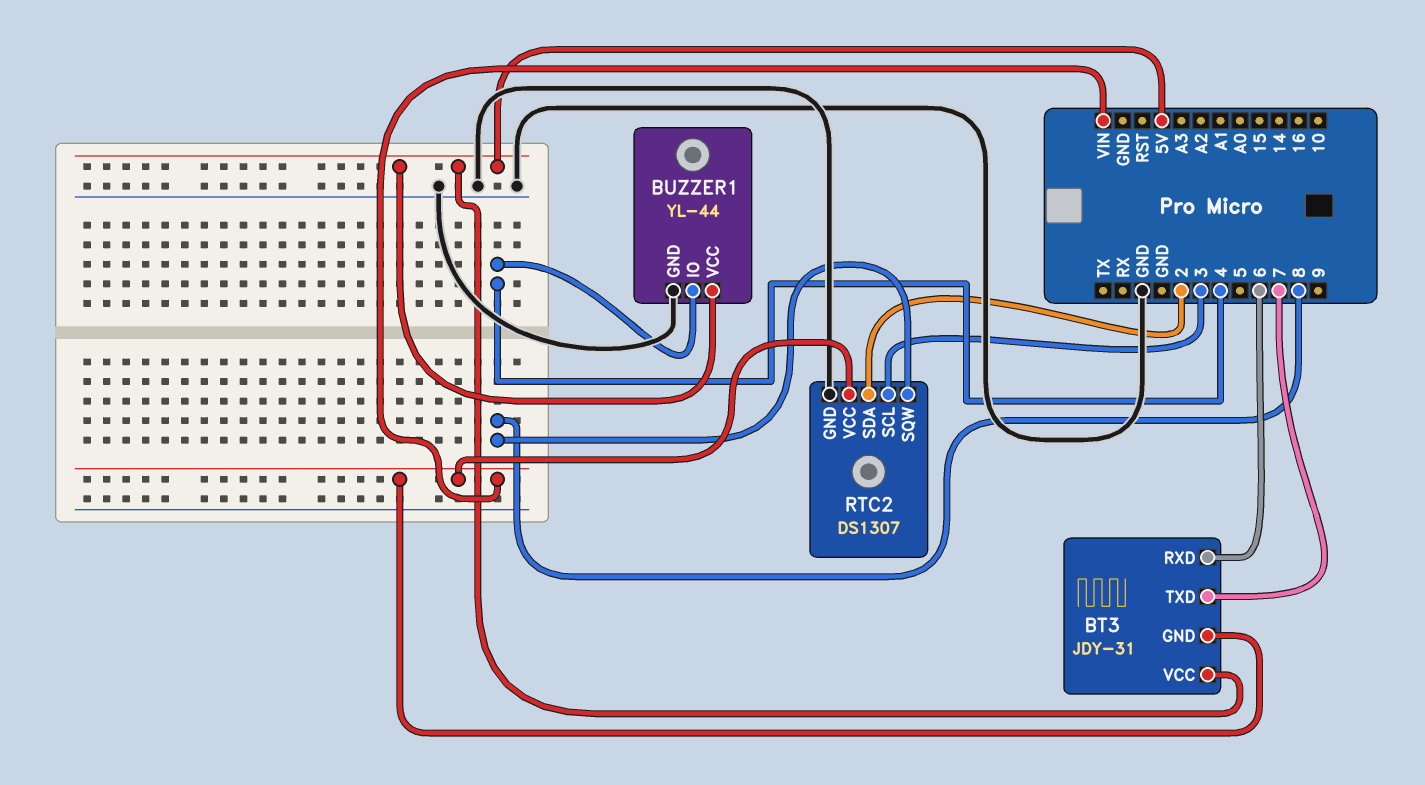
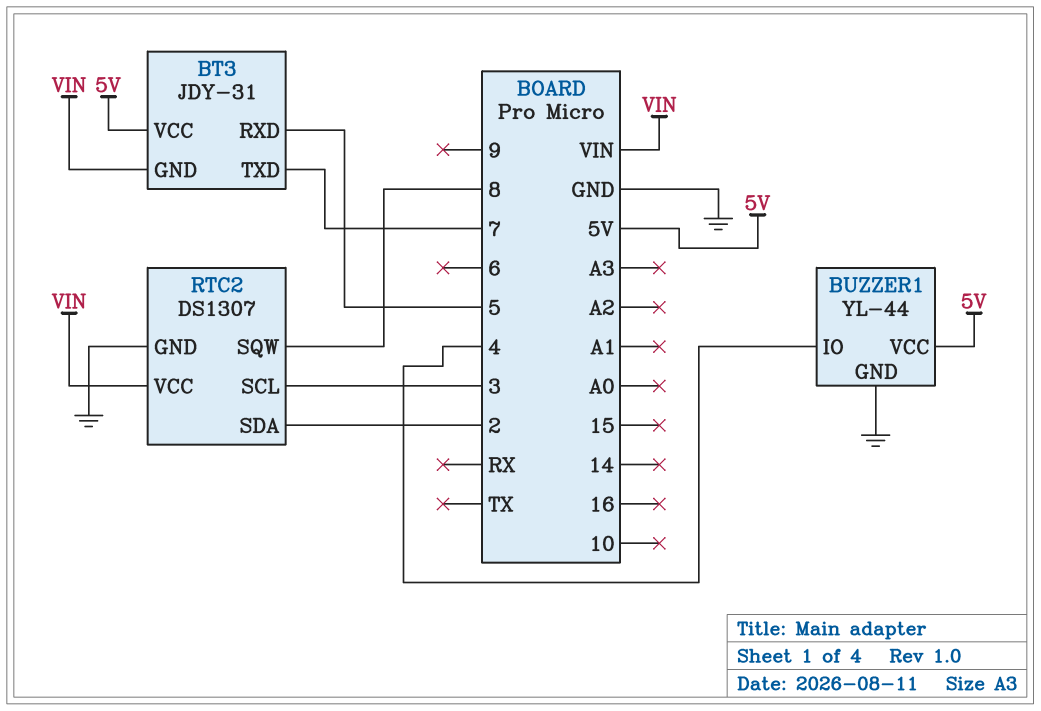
BT3 pin RXD: 6 -> 5

